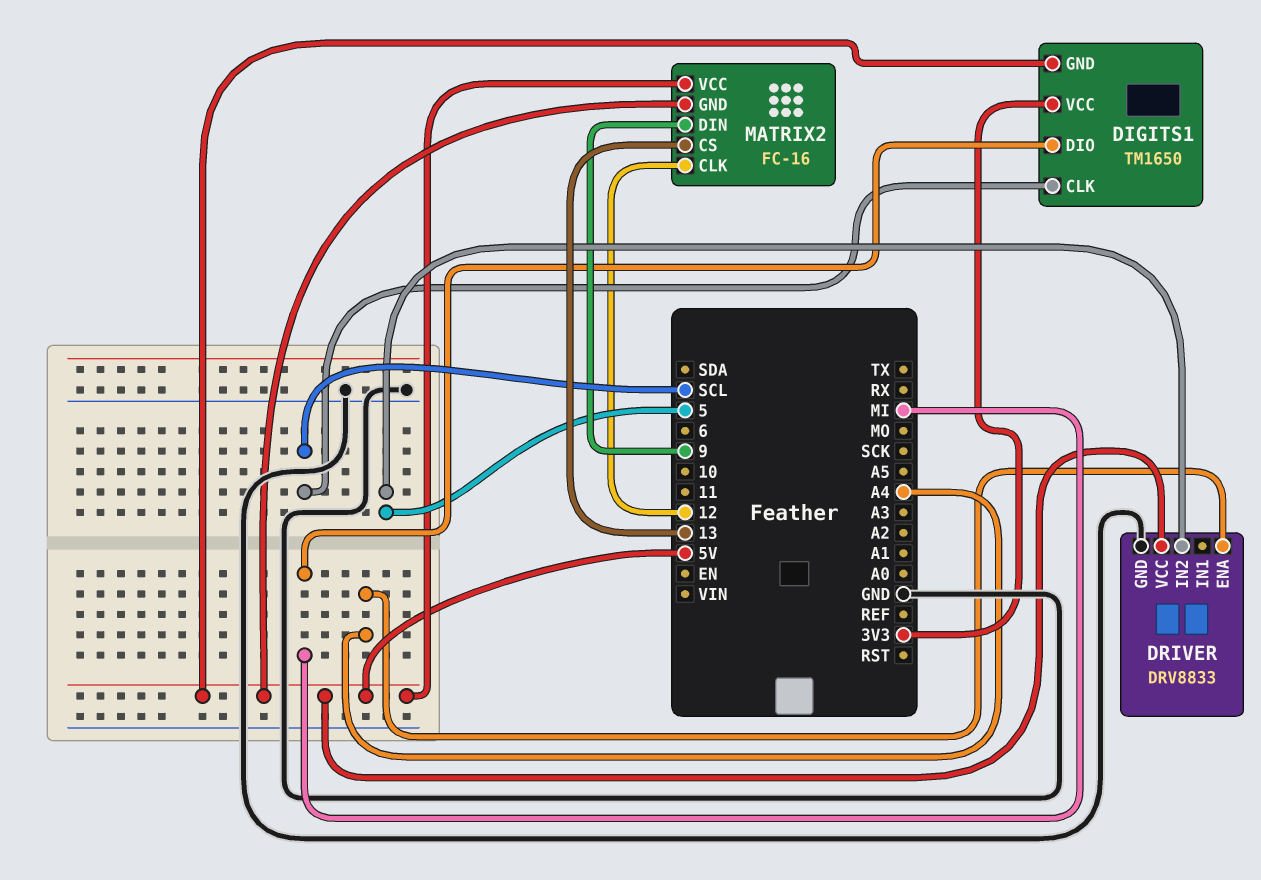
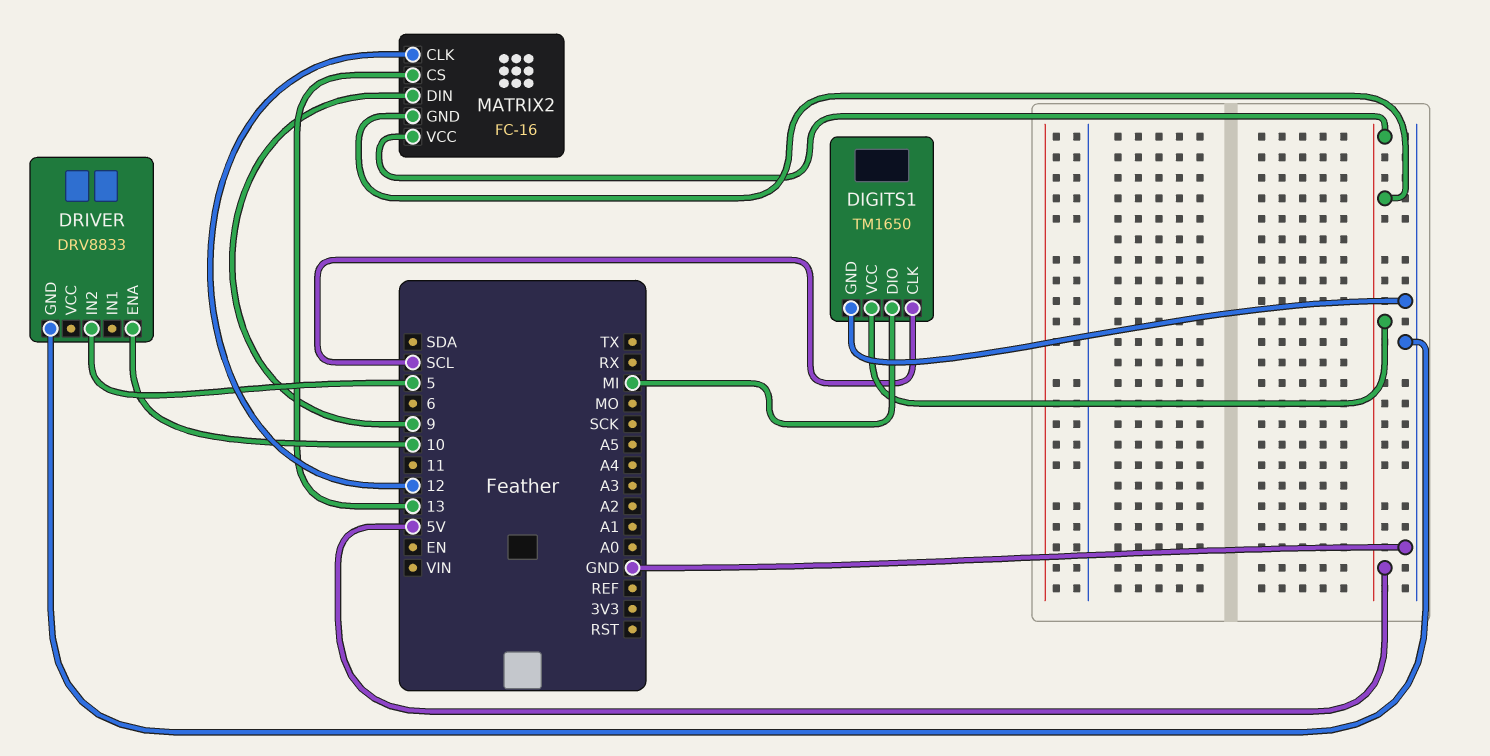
DIGITS1 pin GND: 5V -> GND
DIGITS1 pin VCC: 3V3 -> 5V
DRIVER pin ENA: A4 -> 10
DRIVER pin VCC: 5V -> none

